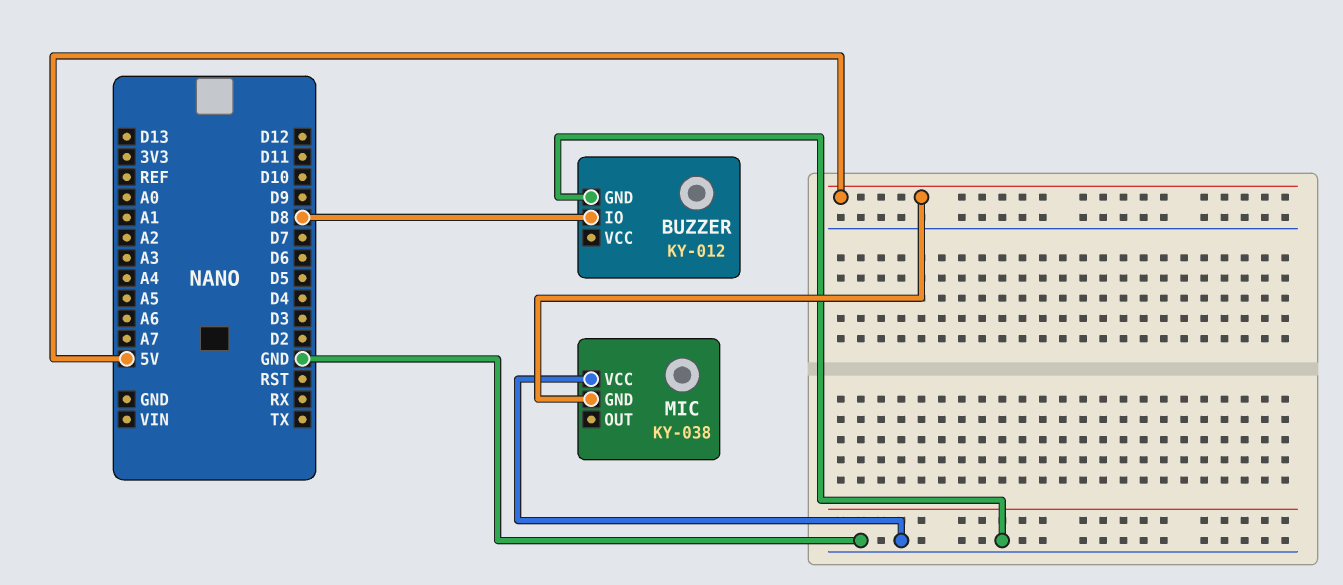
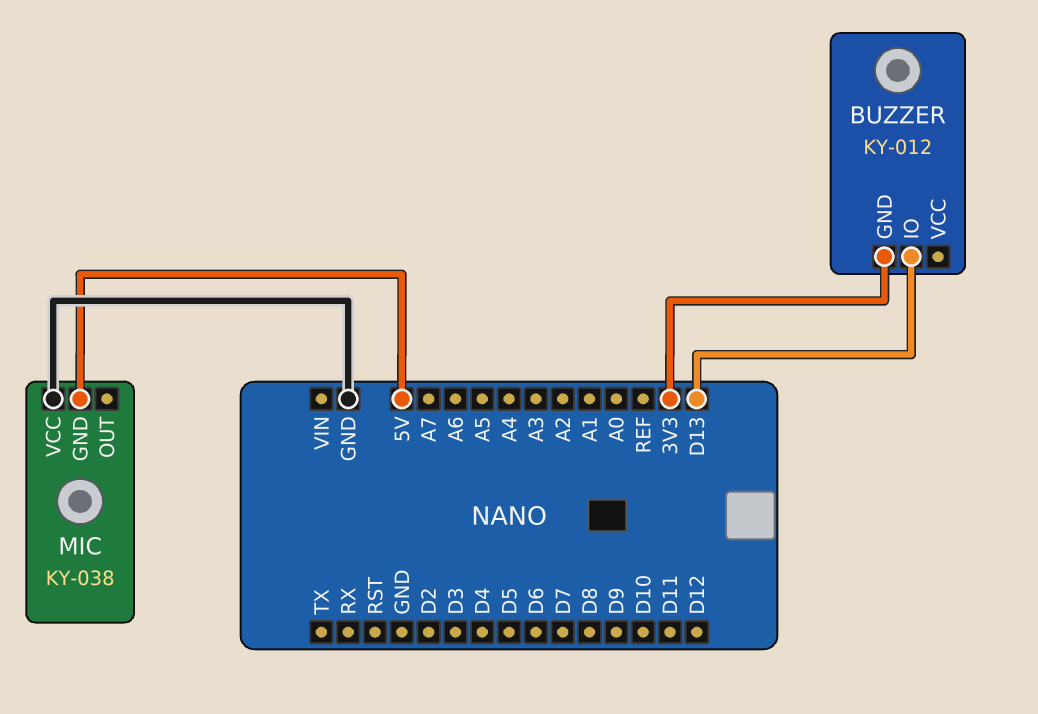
BUZZER pin GND: GND -> 3V3
BUZZER pin IO: D8 -> D13

